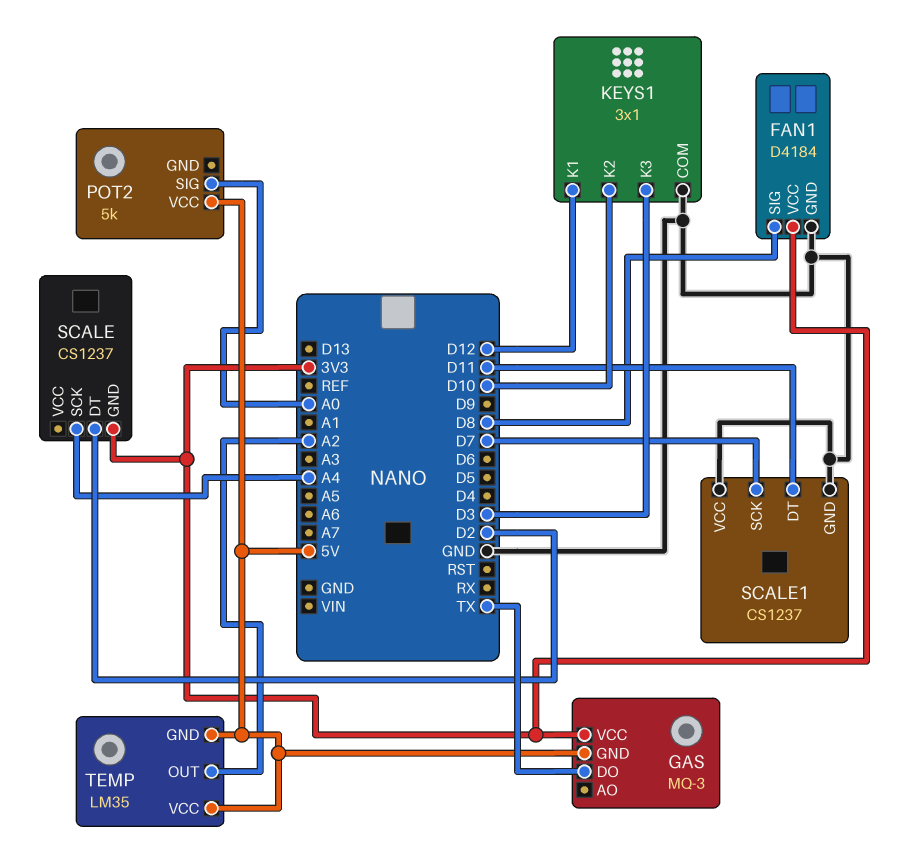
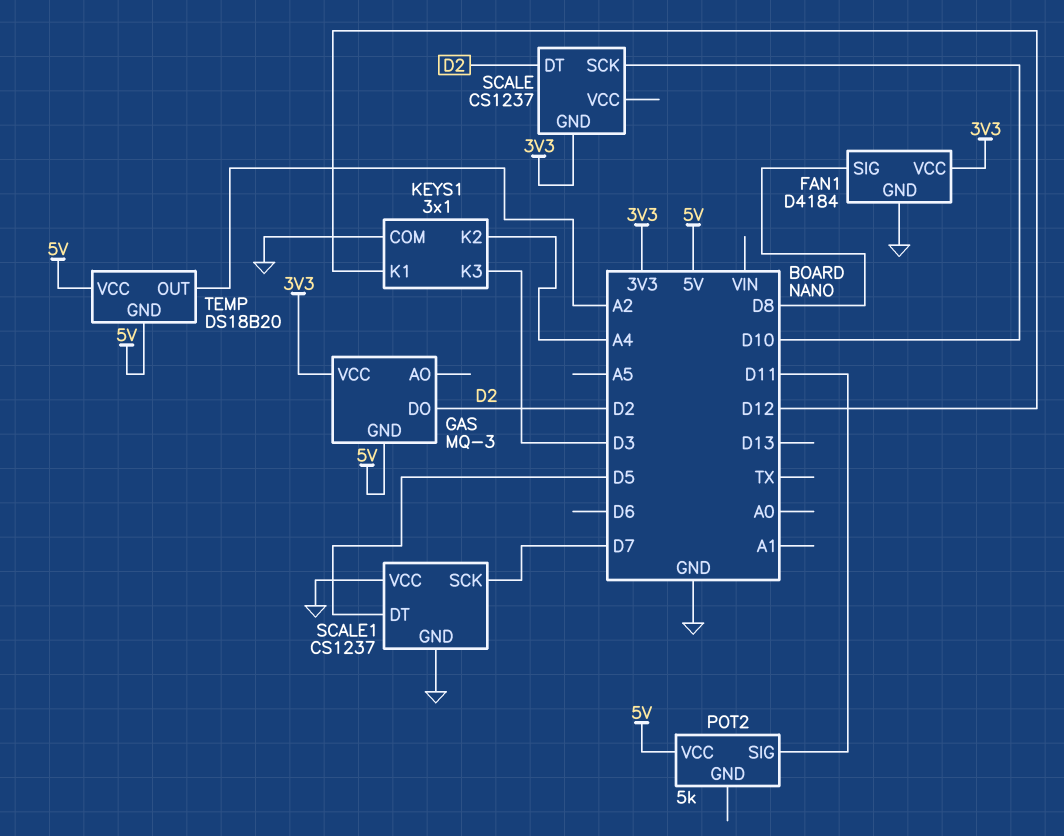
GAS pin DO: TX -> D2
KEYS1 pin K2: D10 -> A4
POT2 pin SIG: A0 -> D11
SCALE pin SCK: A4 -> D10
SCALE1 pin DT: D11 -> D5
TEMP: LM35 -> DS18B20

